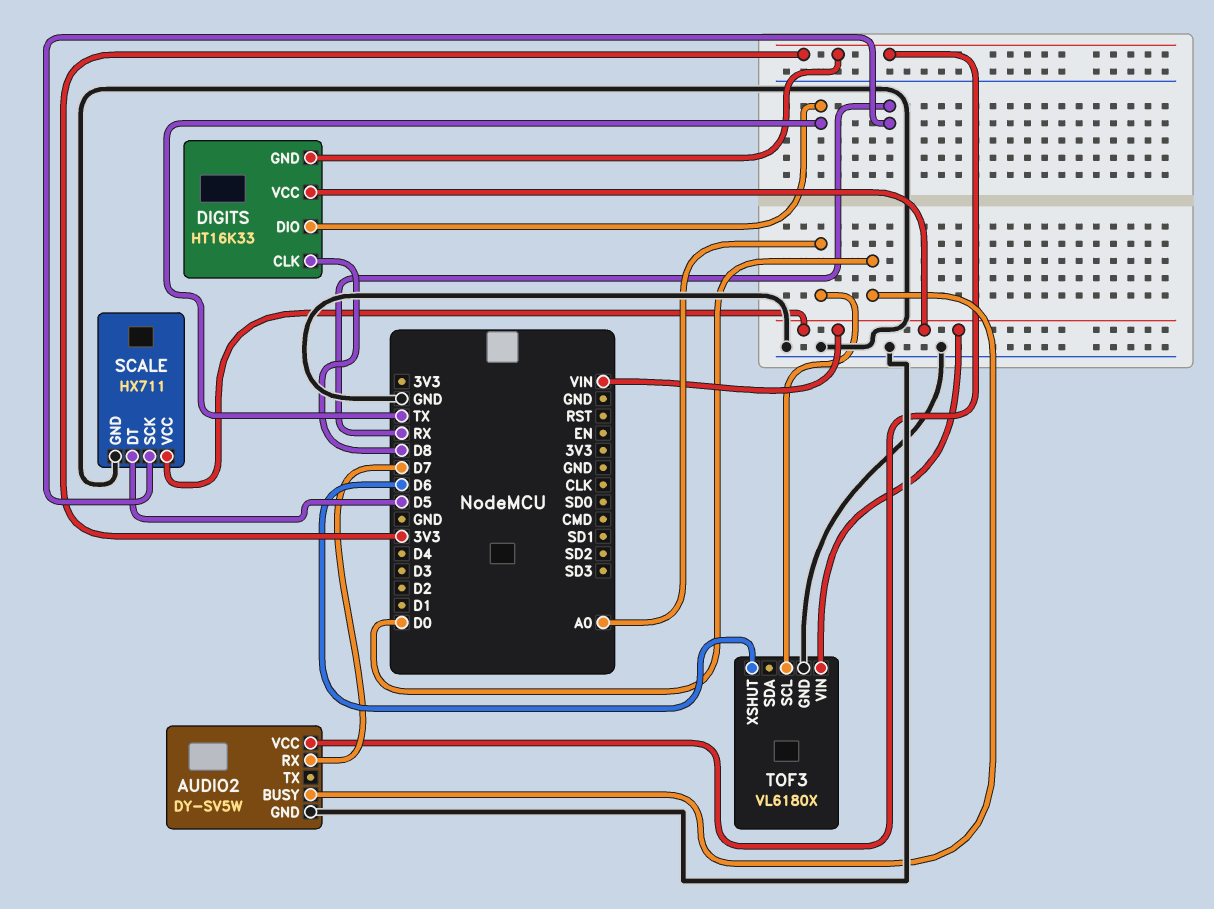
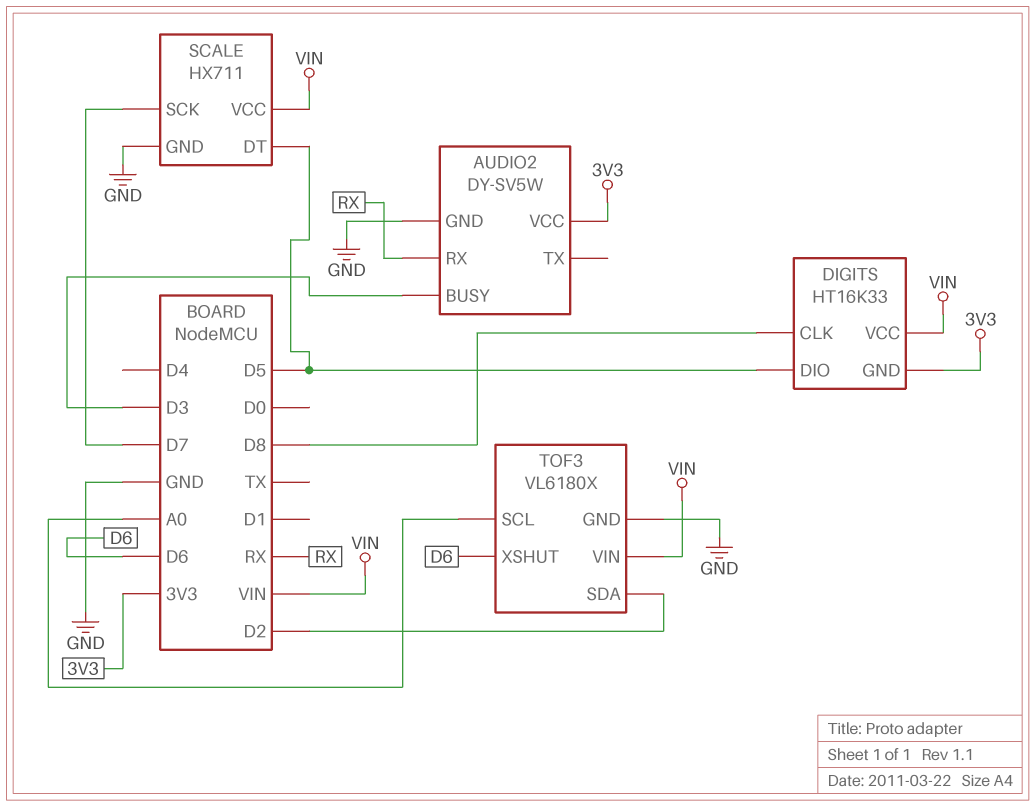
AUDIO2 pin BUSY: D0 -> D3
AUDIO2 pin RX: D7 -> RX
DIGITS pin DIO: TX -> D5
SCALE pin SCK: RX -> D7
TOF3 pin SDA: none -> D2

